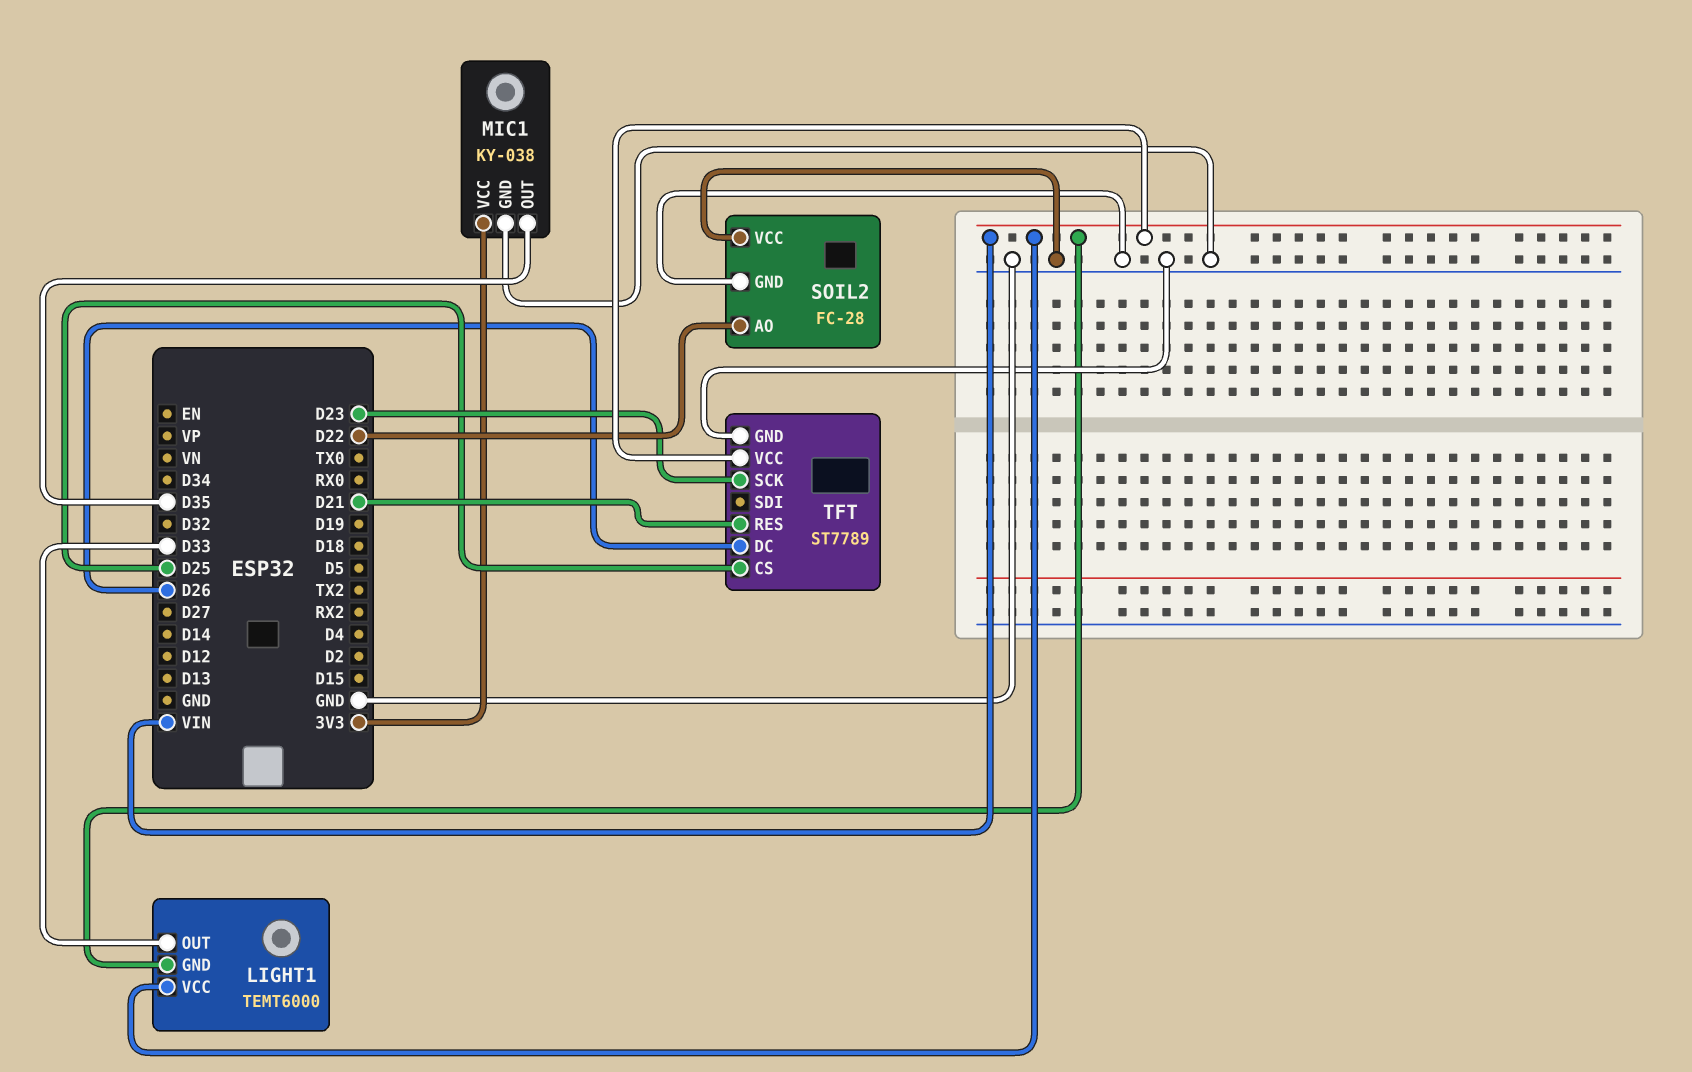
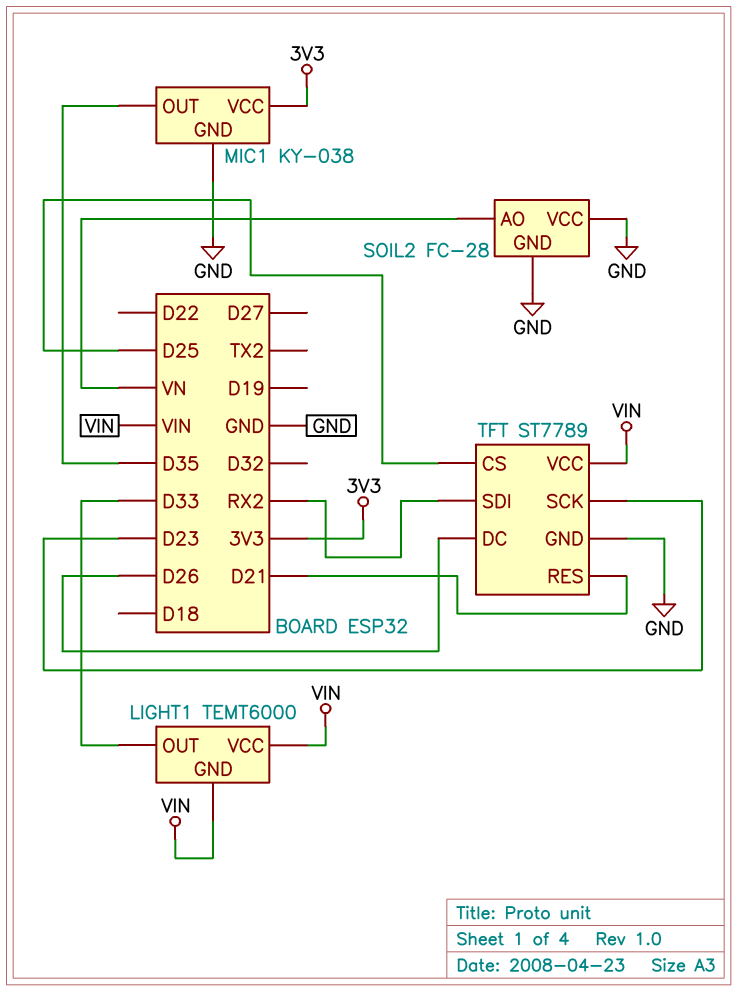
SOIL2 pin AO: D22 -> VN
TFT pin SDI: none -> RX2

